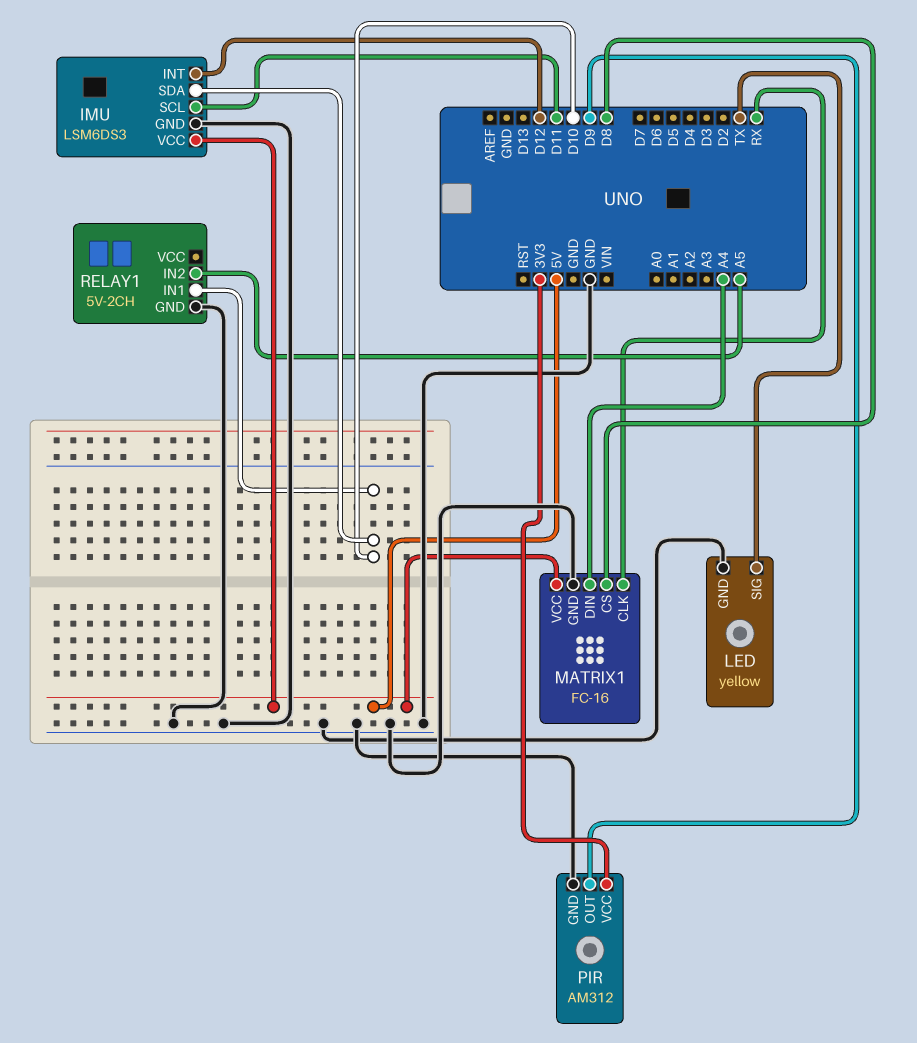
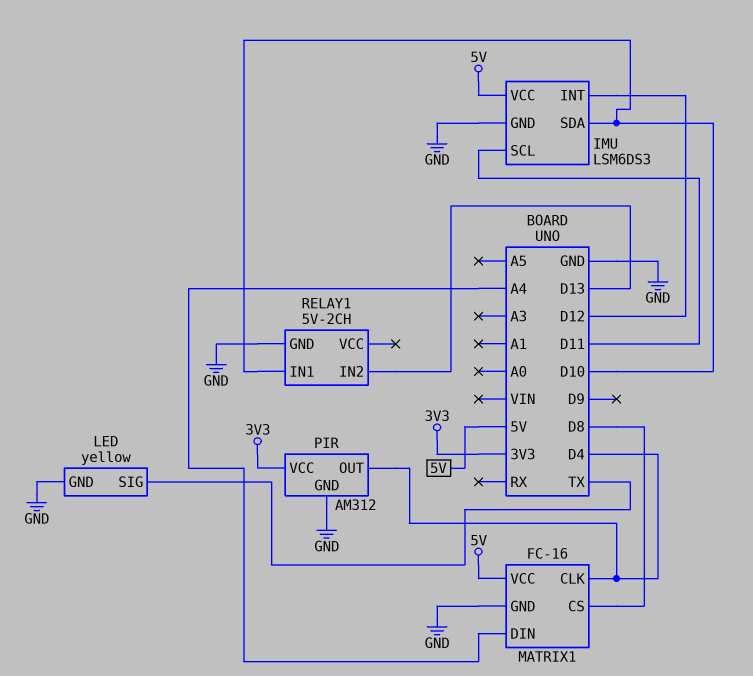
MATRIX1 pin CLK: RX -> D4
PIR pin OUT: D9 -> D4
RELAY1 pin IN2: A5 -> D13

